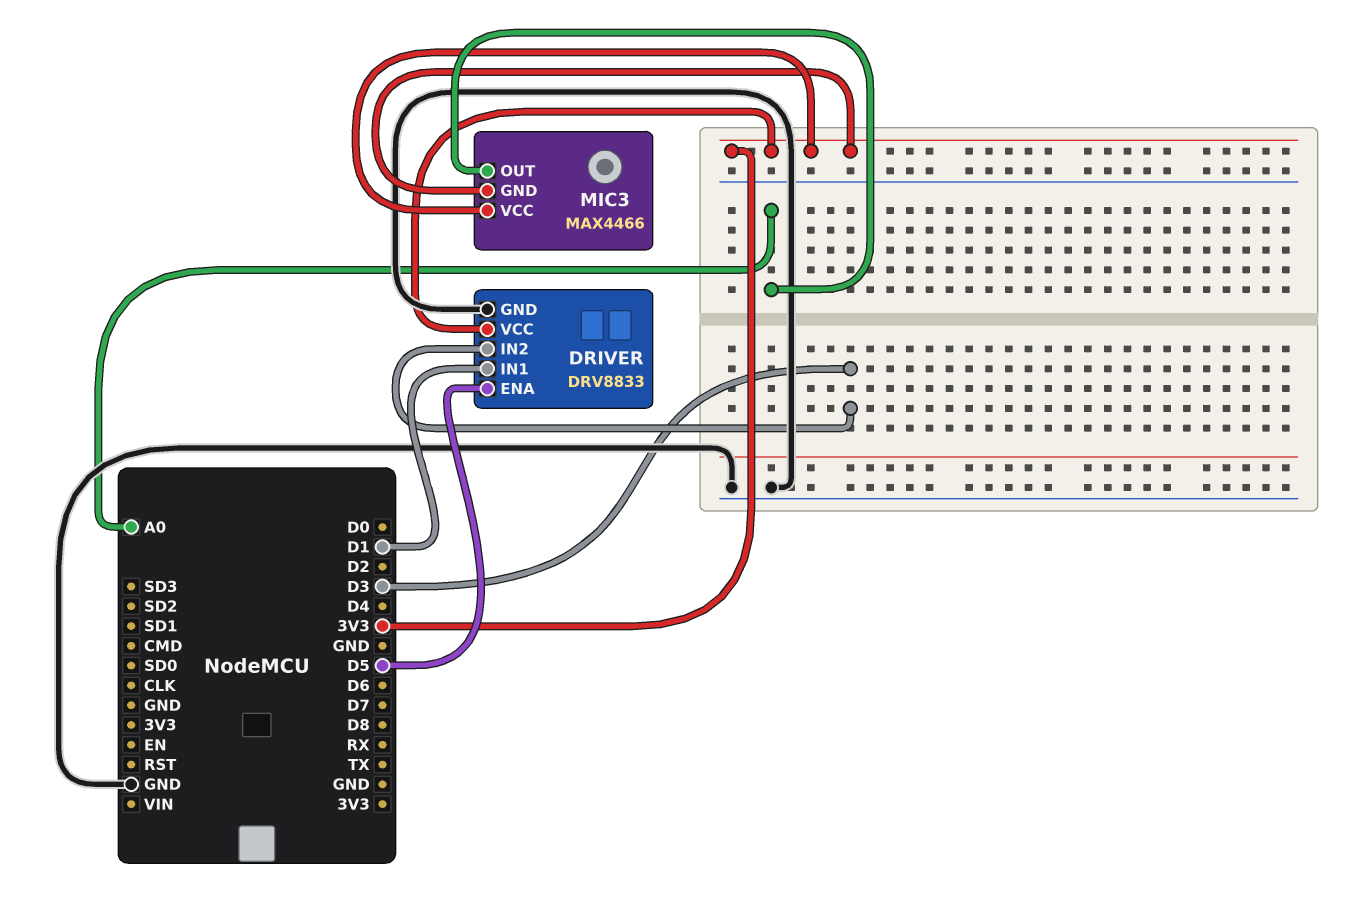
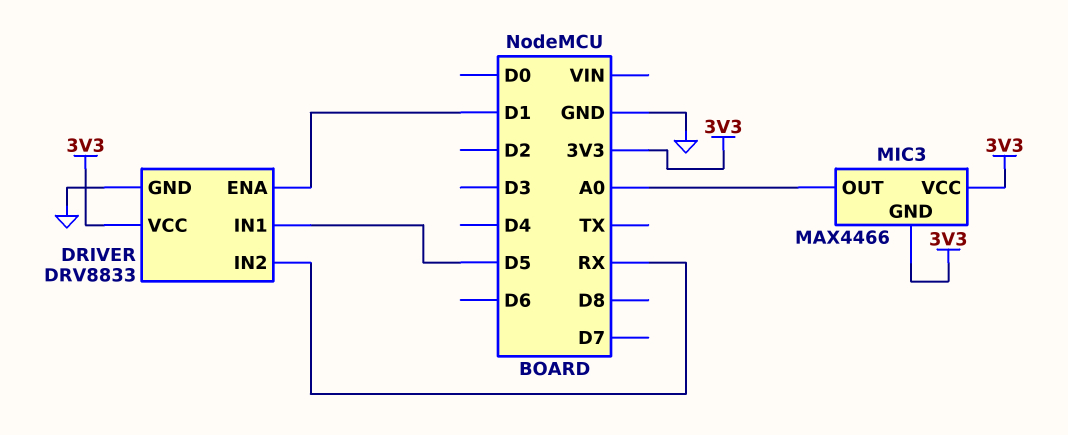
DRIVER pin ENA: D5 -> D1
DRIVER pin IN1: D1 -> D5
DRIVER pin IN2: D3 -> RX

